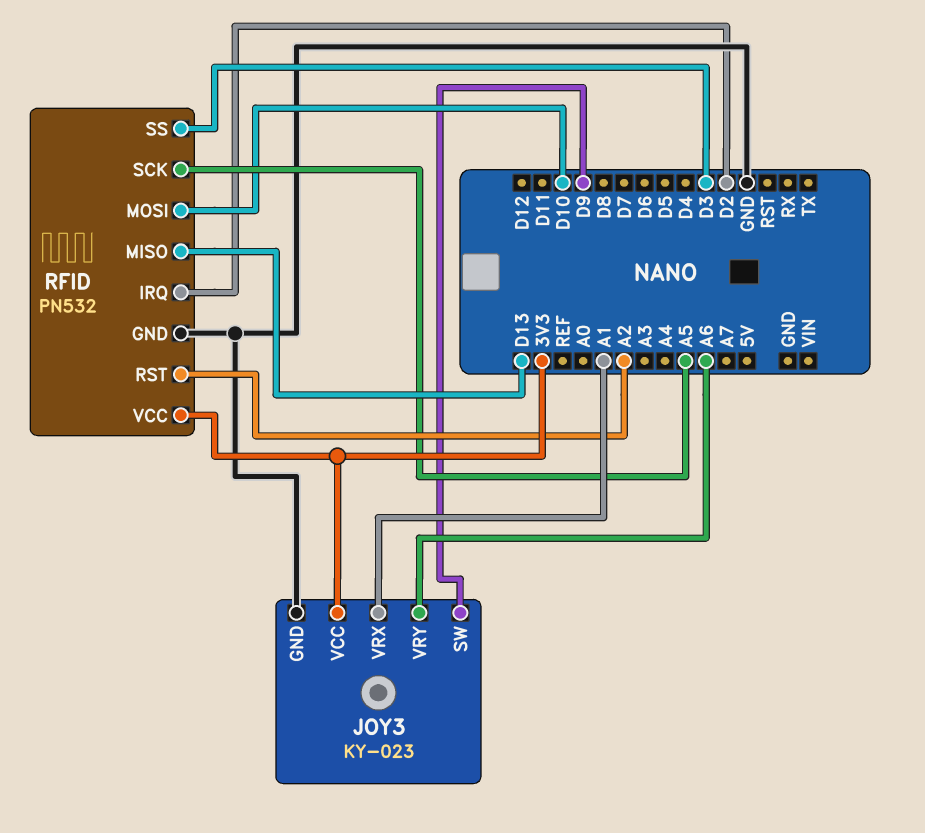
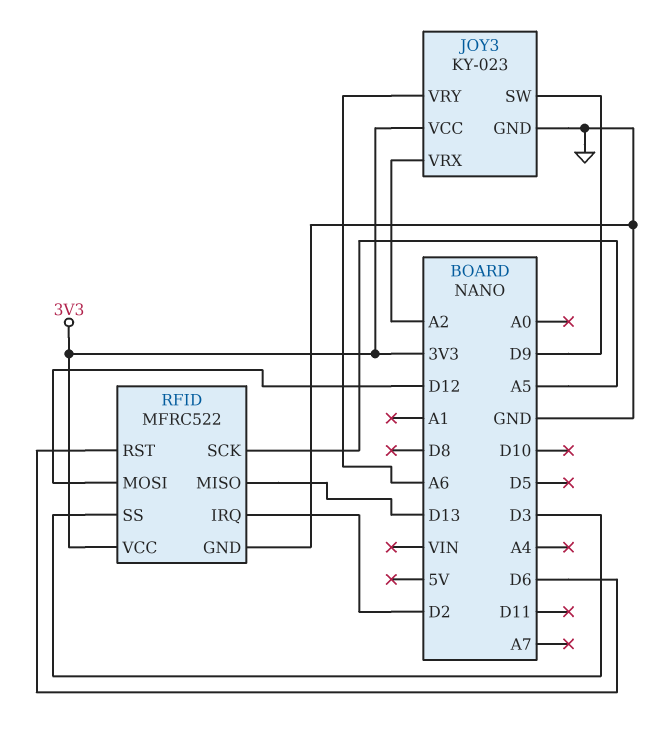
JOY3 pin VRX: A1 -> A2
RFID: PN532 -> MFRC522
RFID pin MOSI: D10 -> D12
RFID pin RST: A2 -> D6

